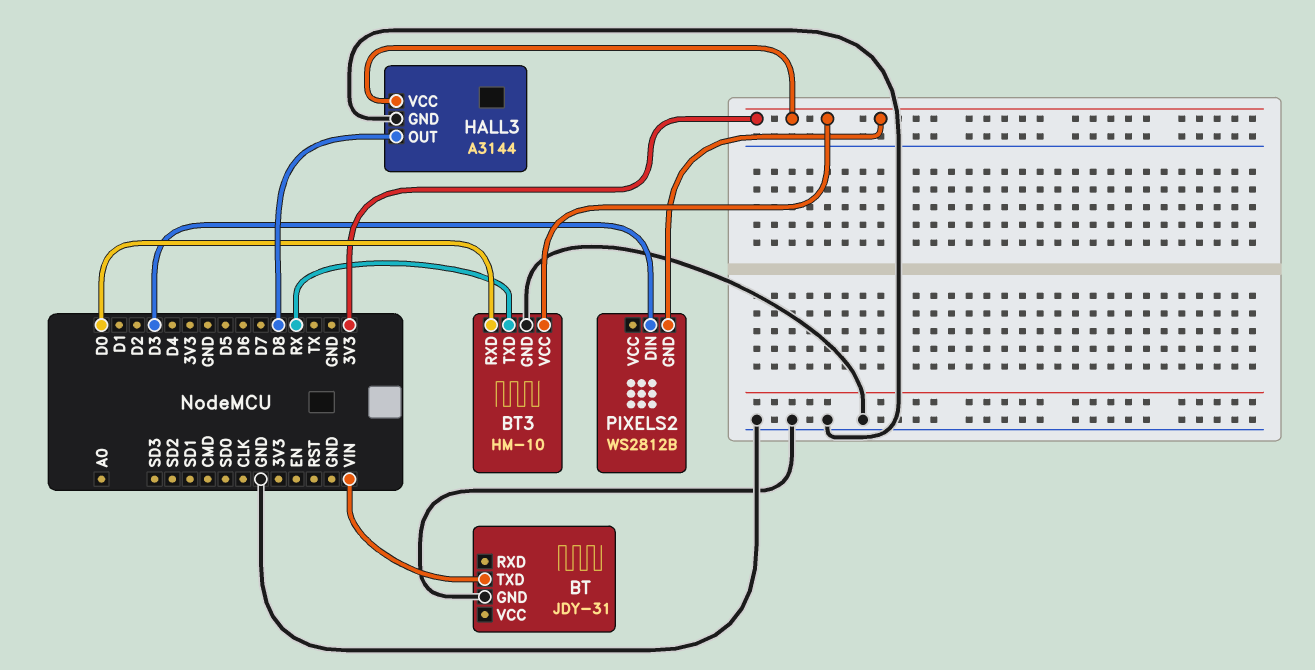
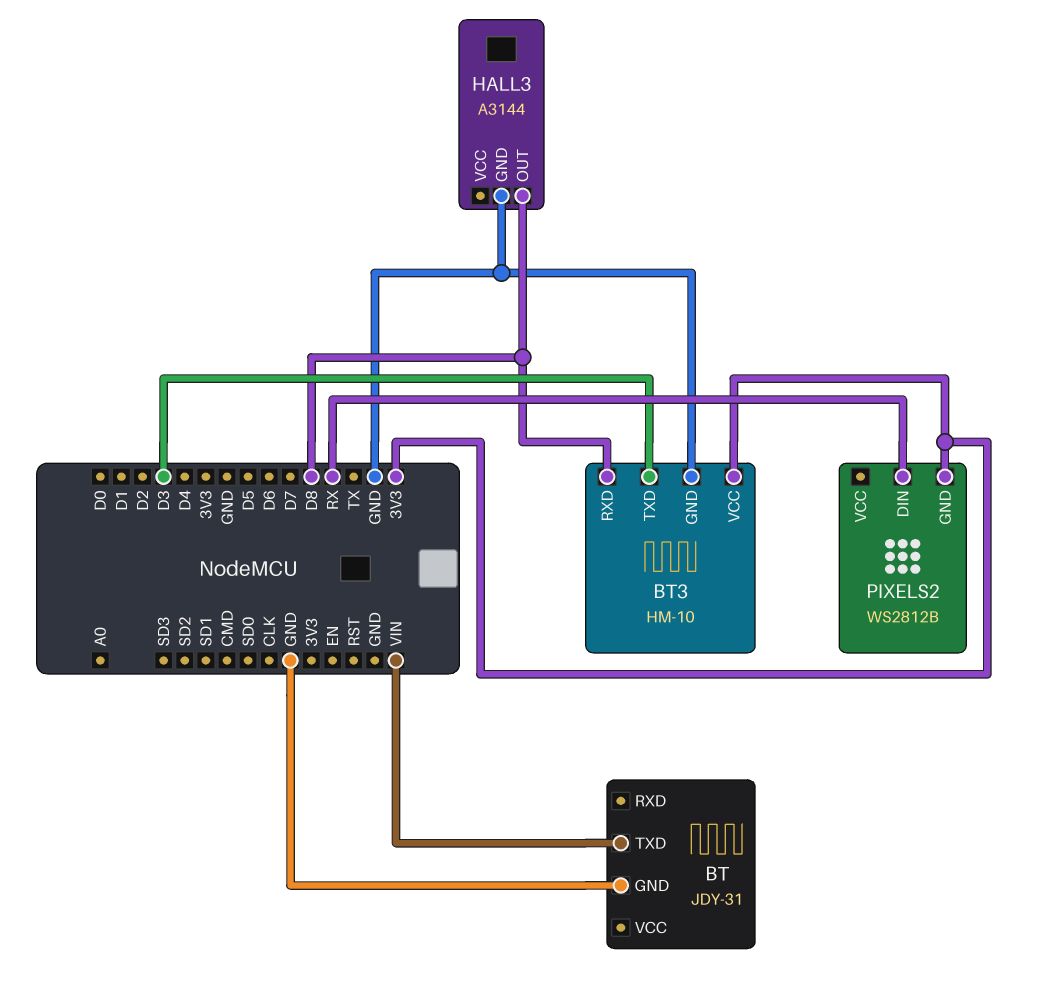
BT3 pin RXD: D0 -> D8
BT3 pin TXD: RX -> D3
HALL3 pin VCC: 3V3 -> none
PIXELS2 pin DIN: D3 -> RX

